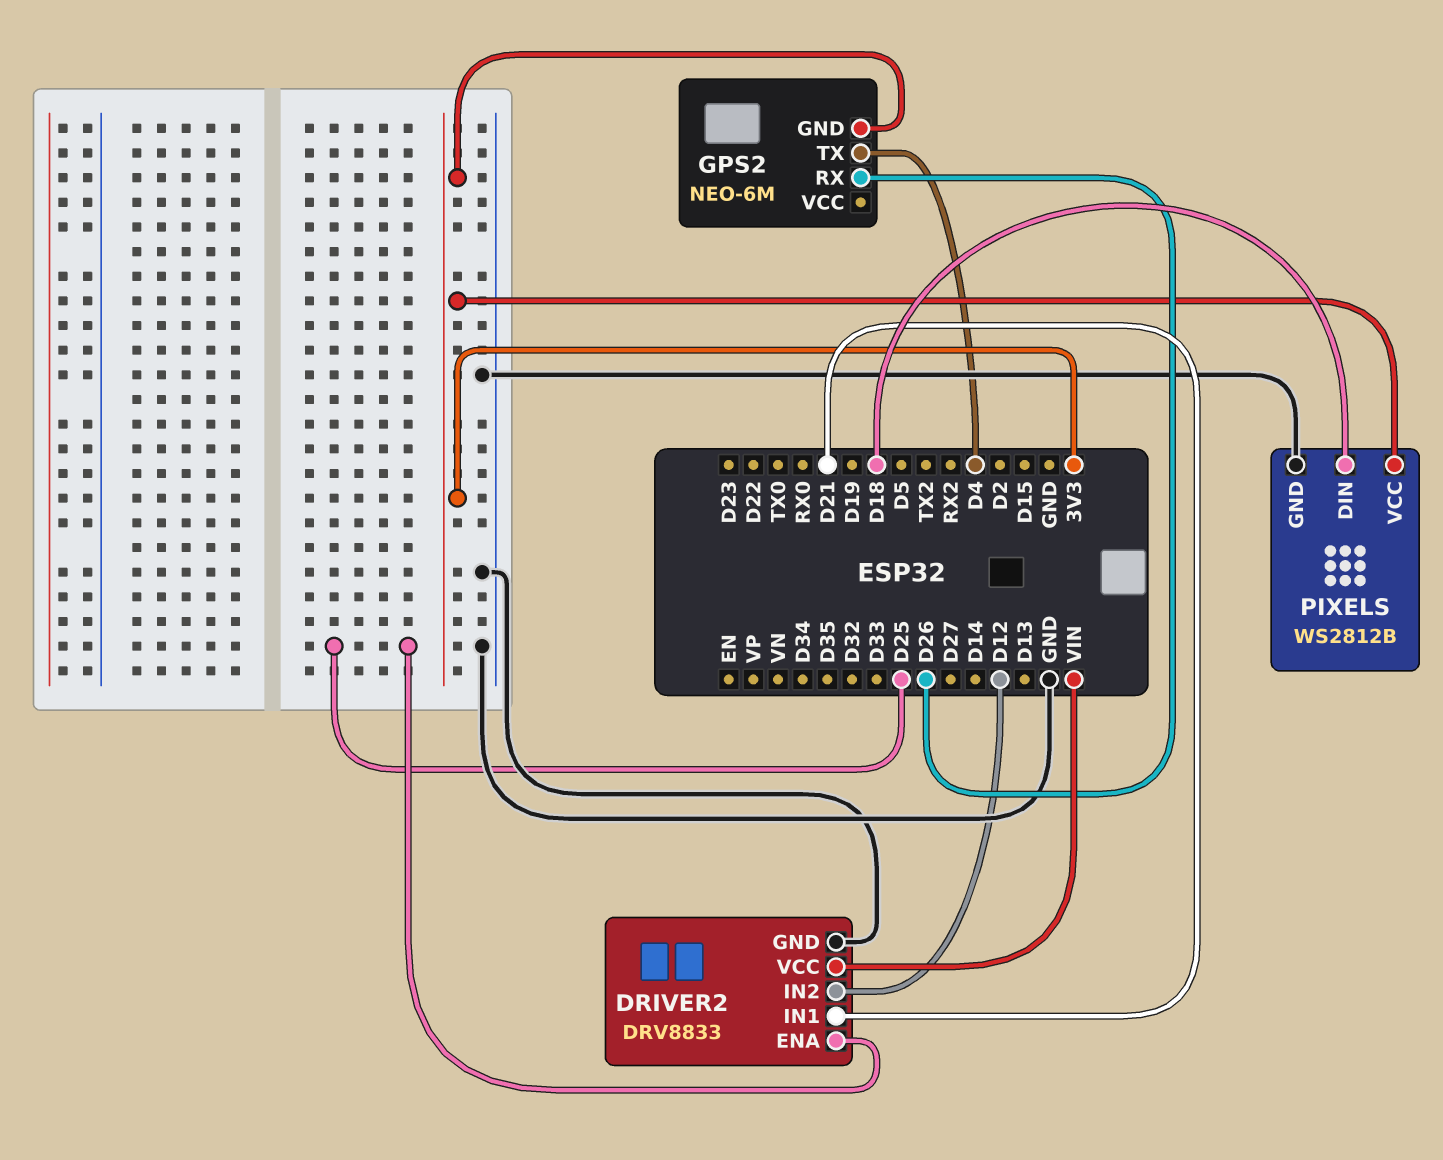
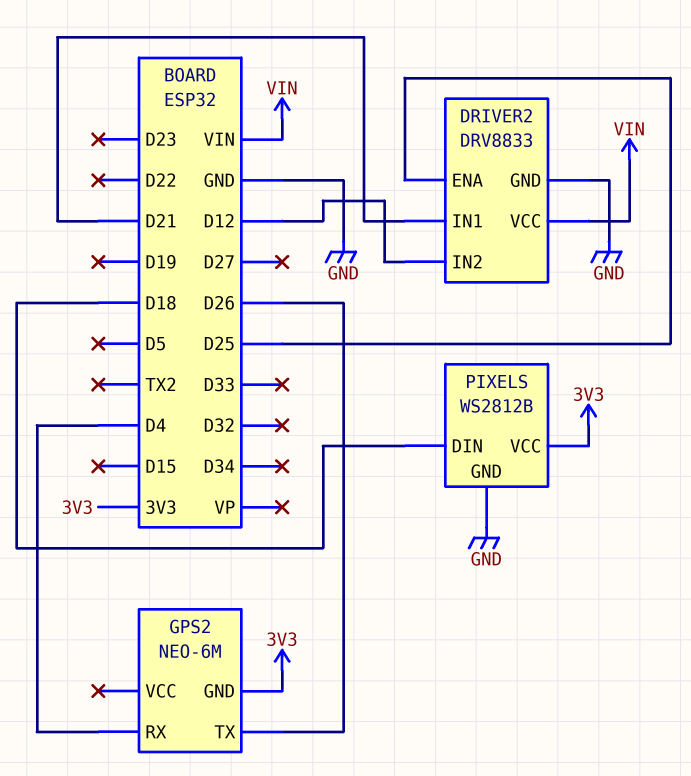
GPS2 pin RX: D26 -> D4
GPS2 pin TX: D4 -> D26

